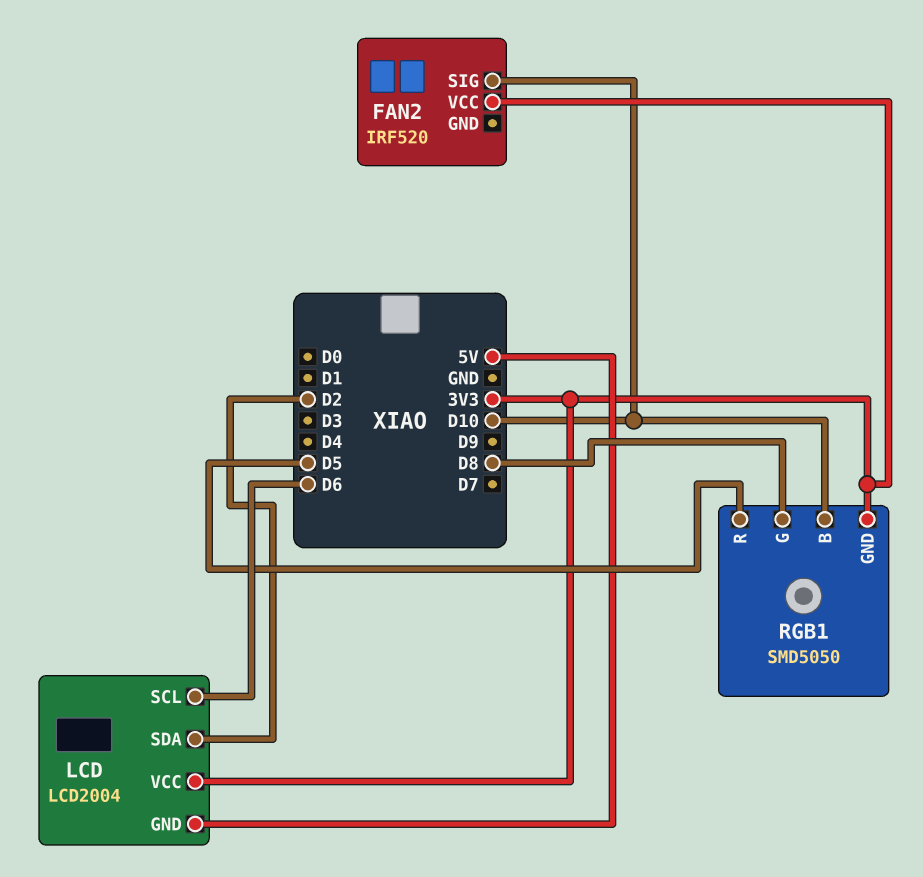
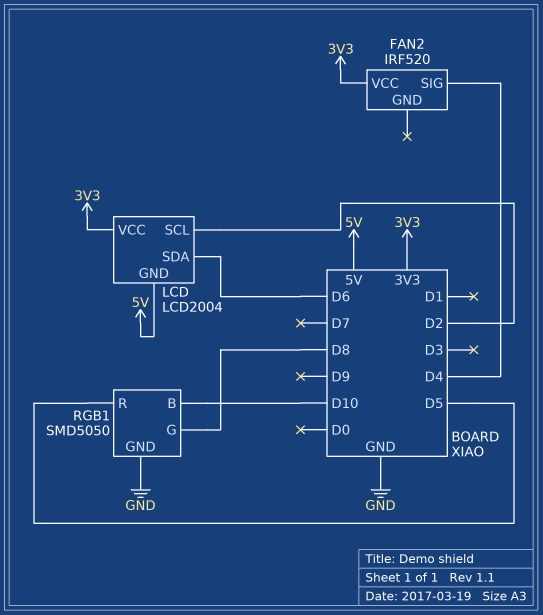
FAN2 pin SIG: D10 -> D4
LCD pin SCL: D6 -> D2
LCD pin SDA: D2 -> D6
RGB1 pin GND: 3V3 -> GND

